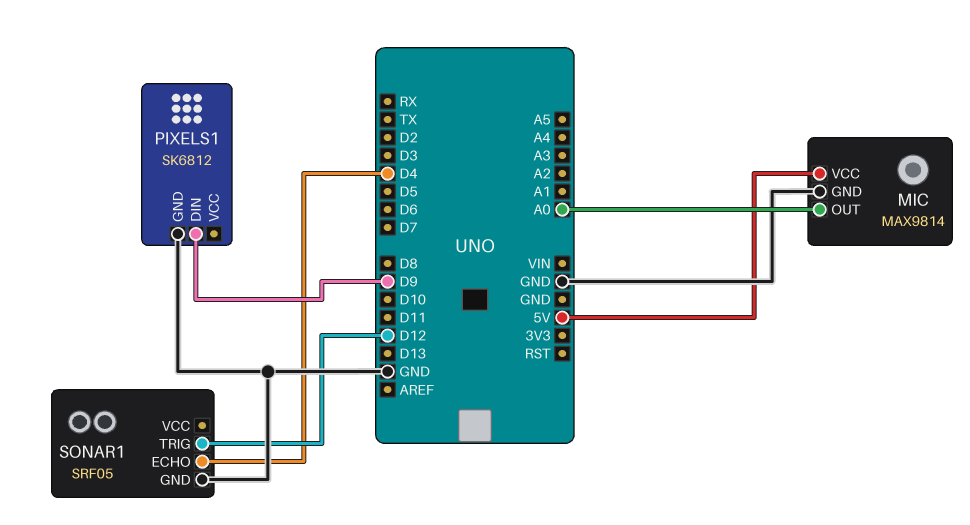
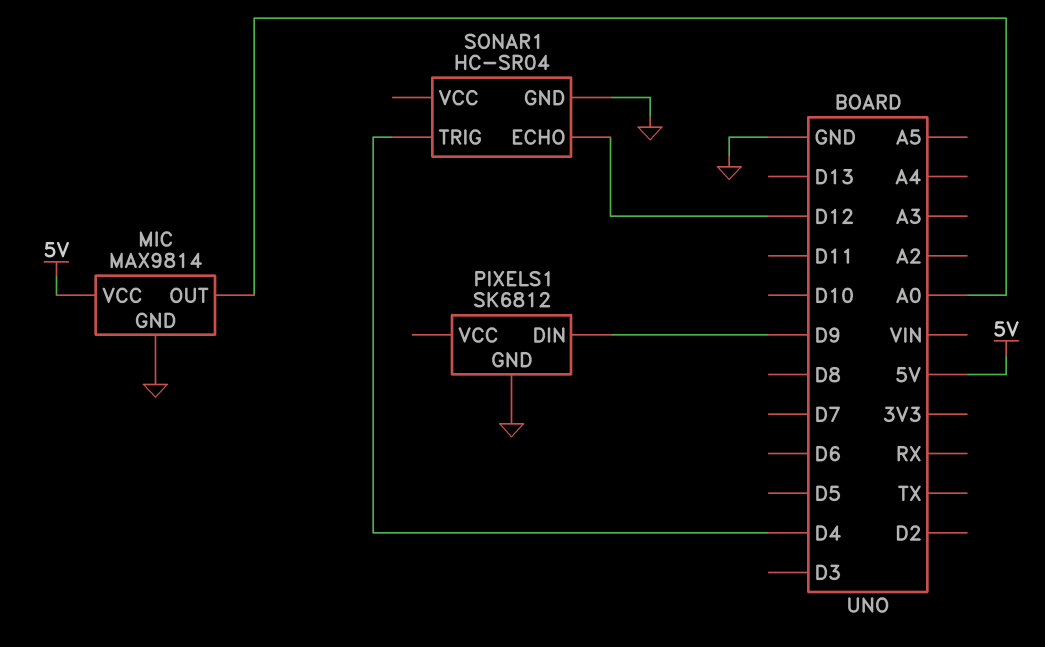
SONAR1: SRF05 -> HC-SR04
SONAR1 pin ECHO: D4 -> D12
SONAR1 pin TRIG: D12 -> D4

